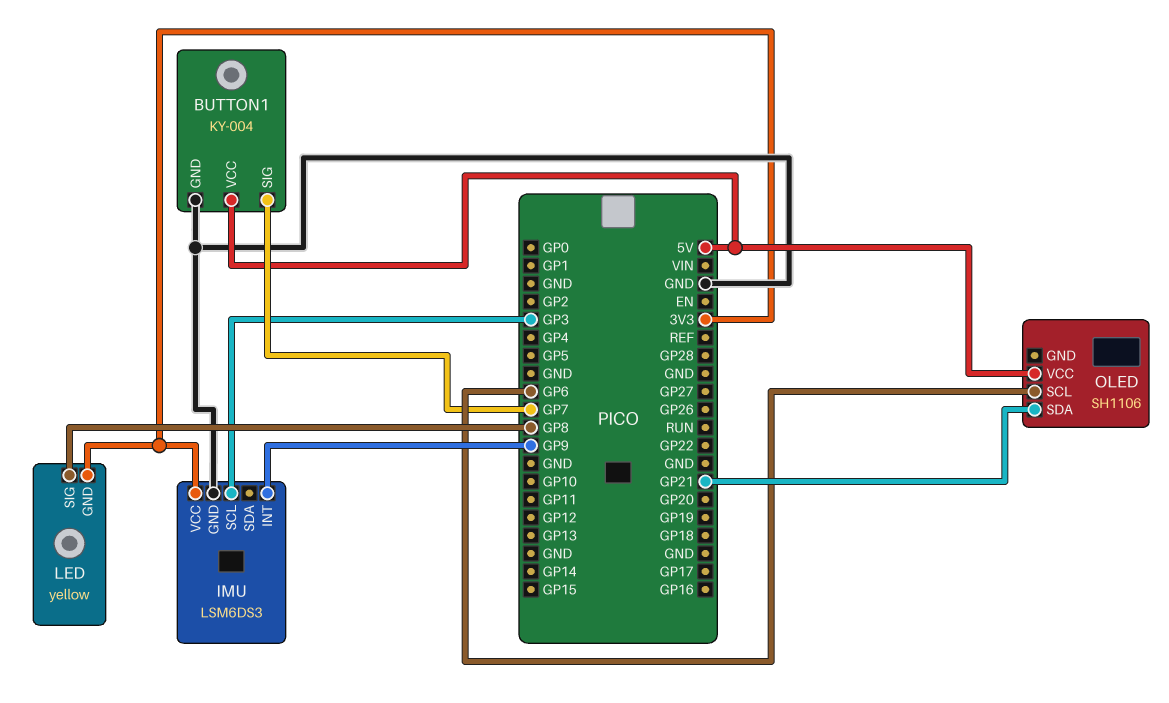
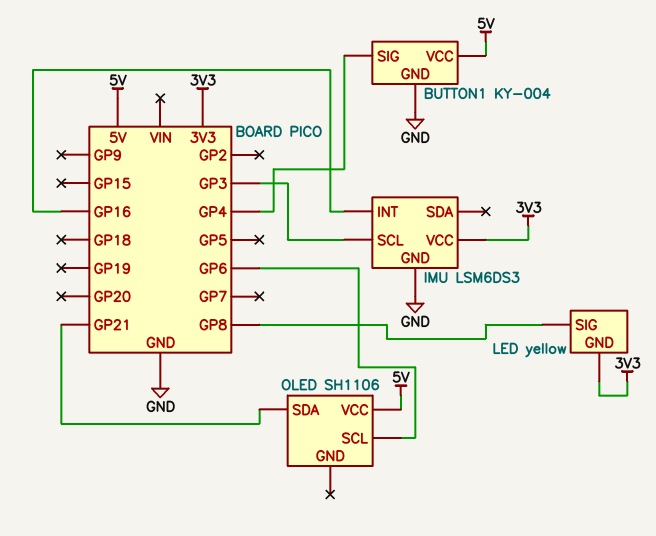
BUTTON1 pin SIG: GP7 -> GP4
IMU pin INT: GP9 -> GP16

